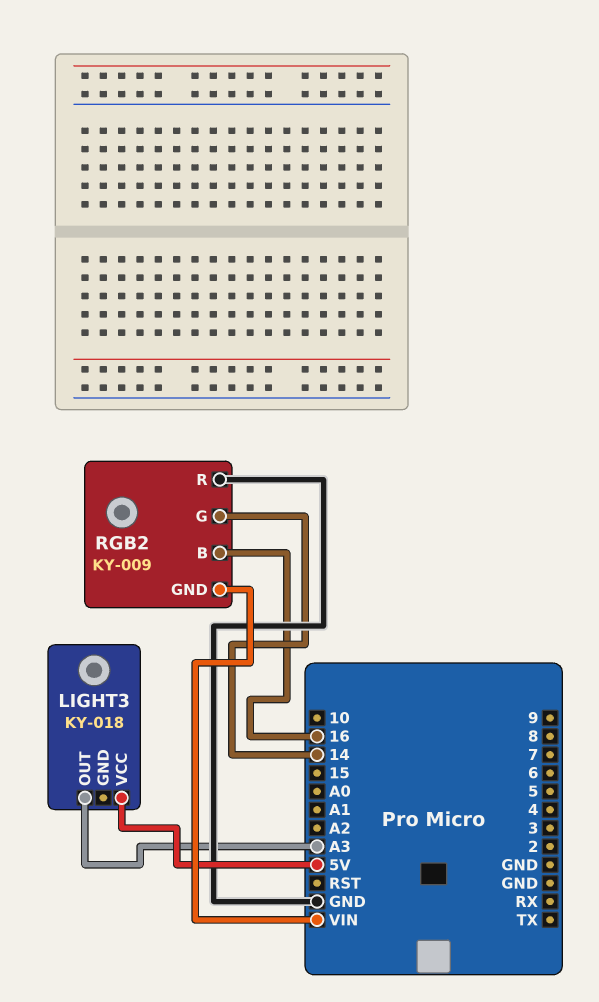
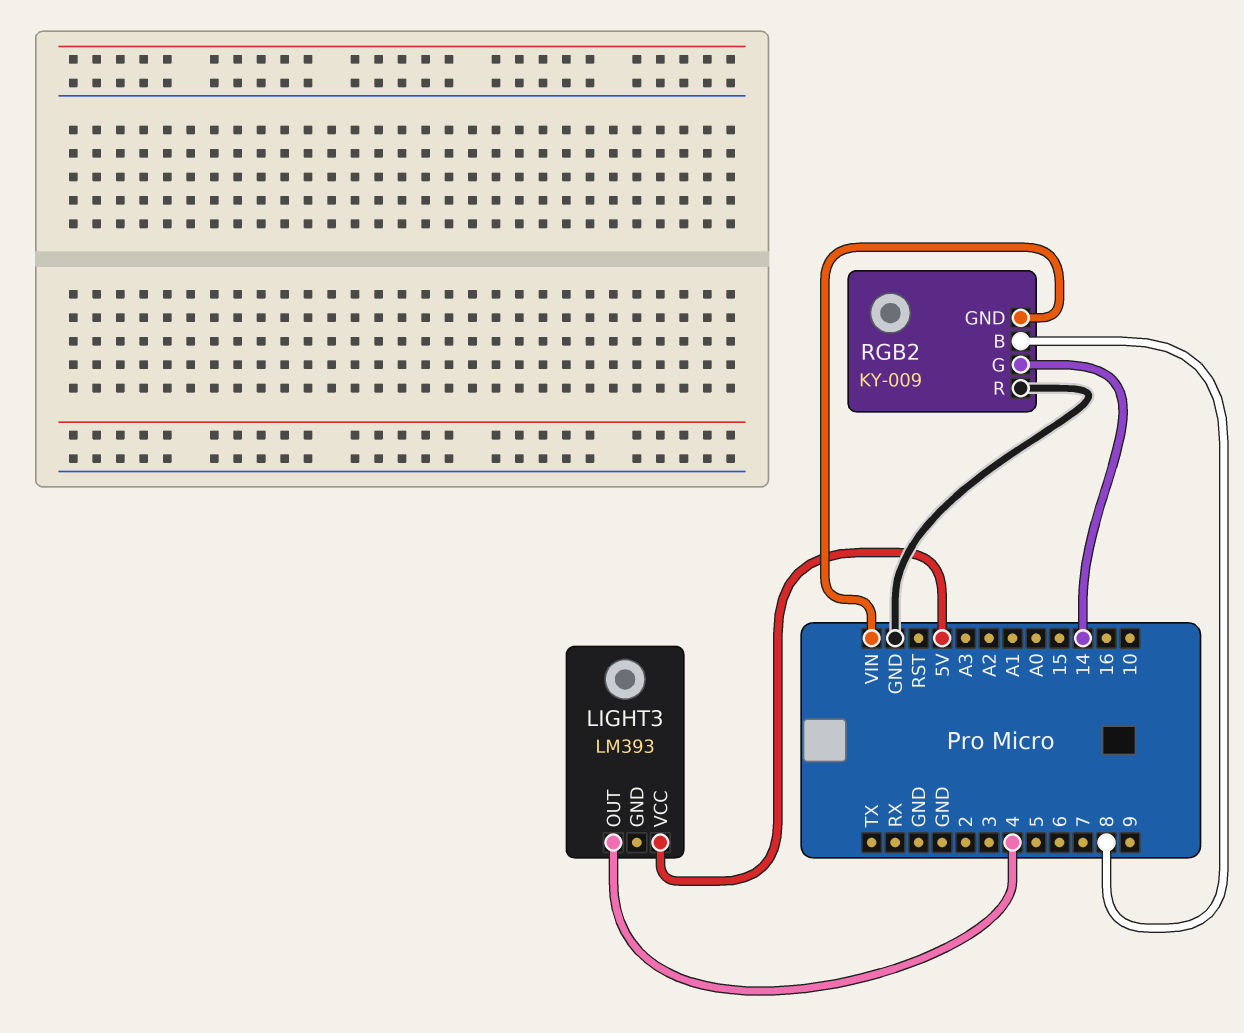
LIGHT3: KY-018 -> LM393
LIGHT3 pin OUT: A3 -> 4
RGB2 pin B: 16 -> 8

